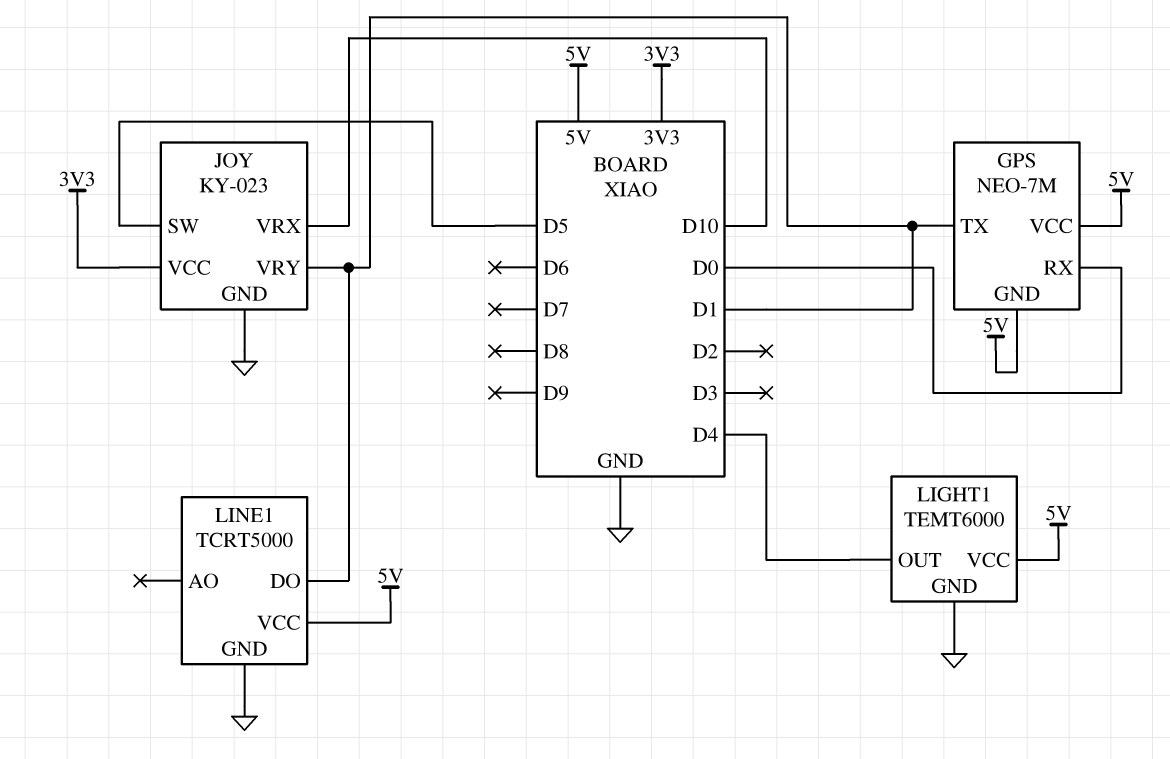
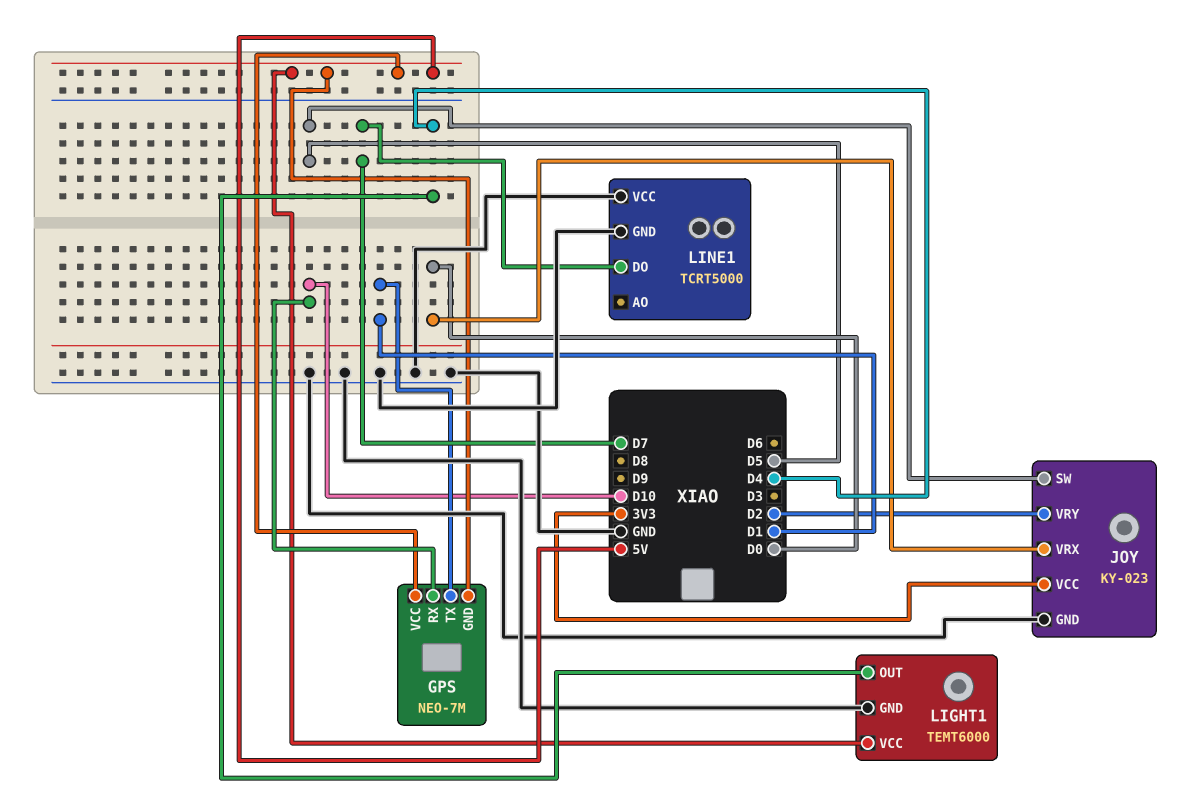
GPS pin RX: D0 -> D10
JOY pin VRX: D10 -> D0
JOY pin VRY: D1 -> D2
LINE1 pin DO: D1 -> D7
LINE1 pin VCC: 5V -> GND

